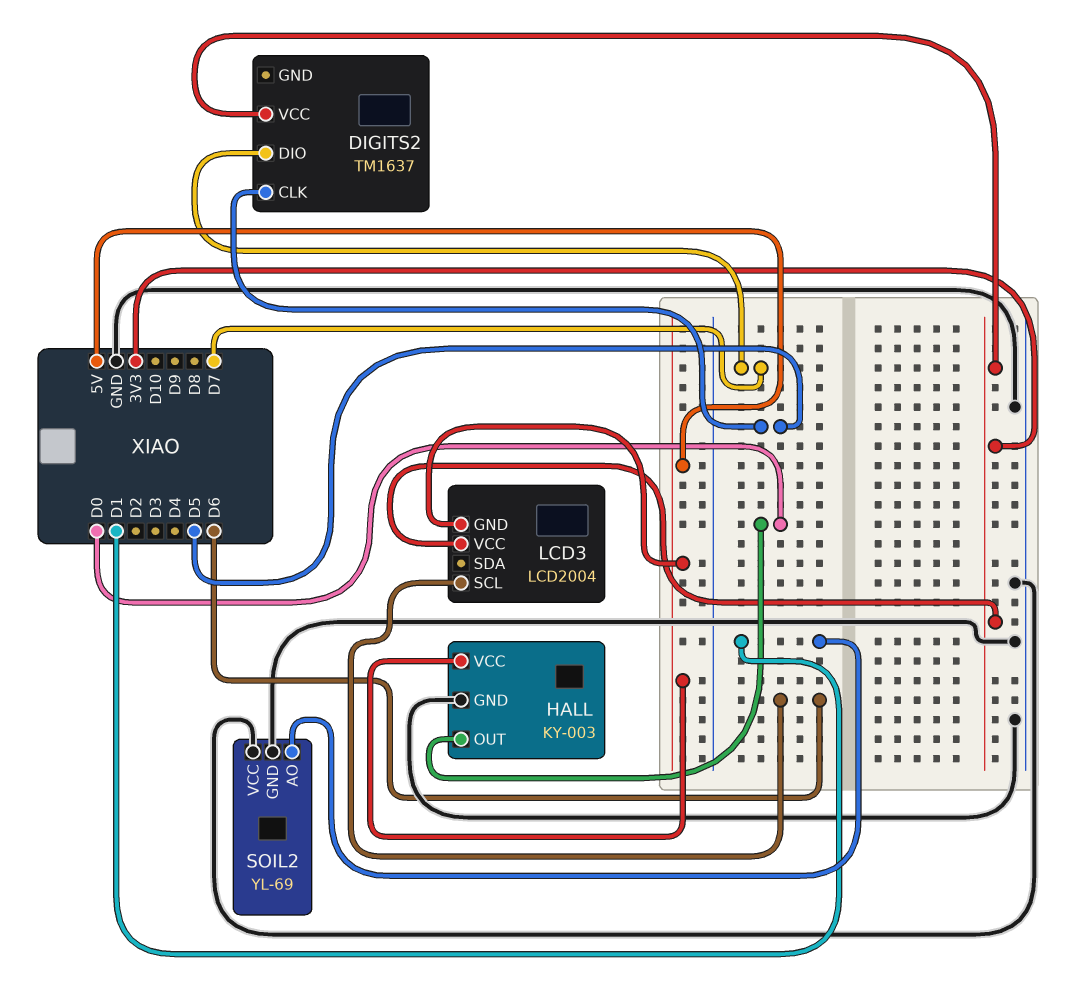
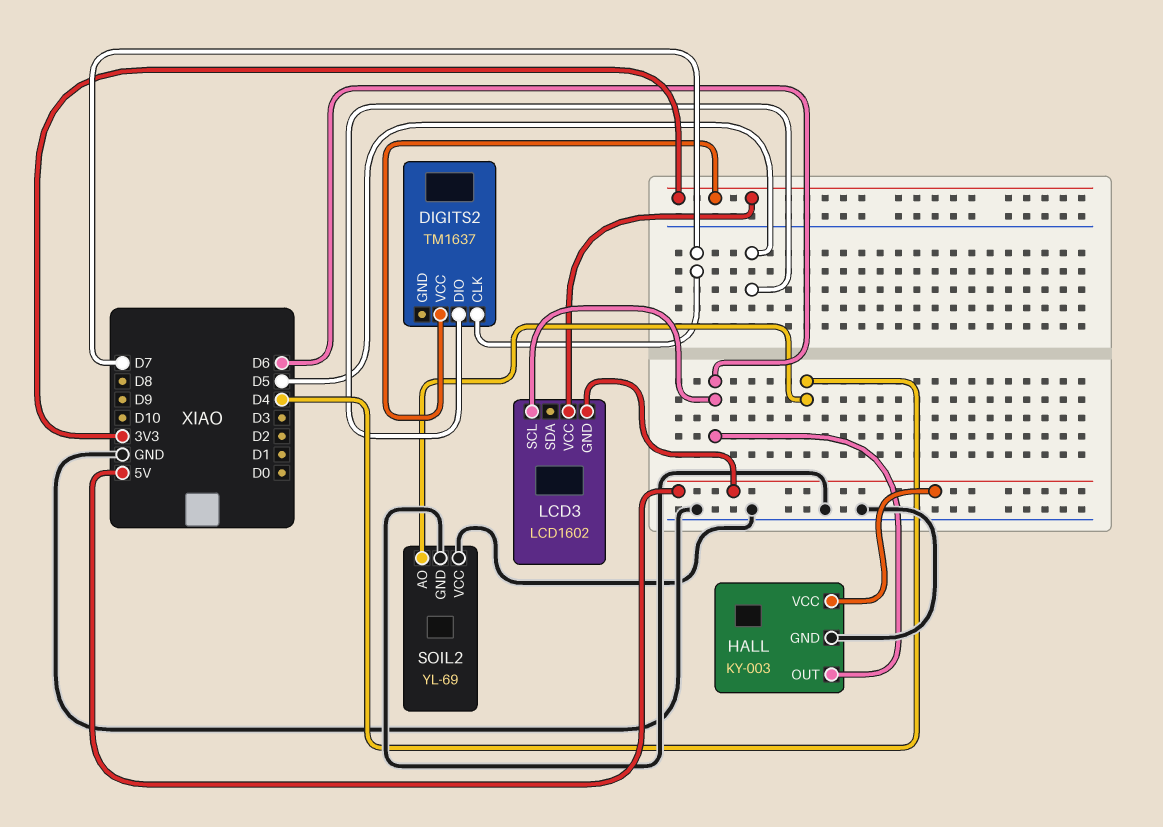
DIGITS2 pin CLK: D5 -> D7
DIGITS2 pin DIO: D7 -> D5
HALL pin OUT: D0 -> D6
LCD3: LCD2004 -> LCD1602
SOIL2 pin AO: D1 -> D4

